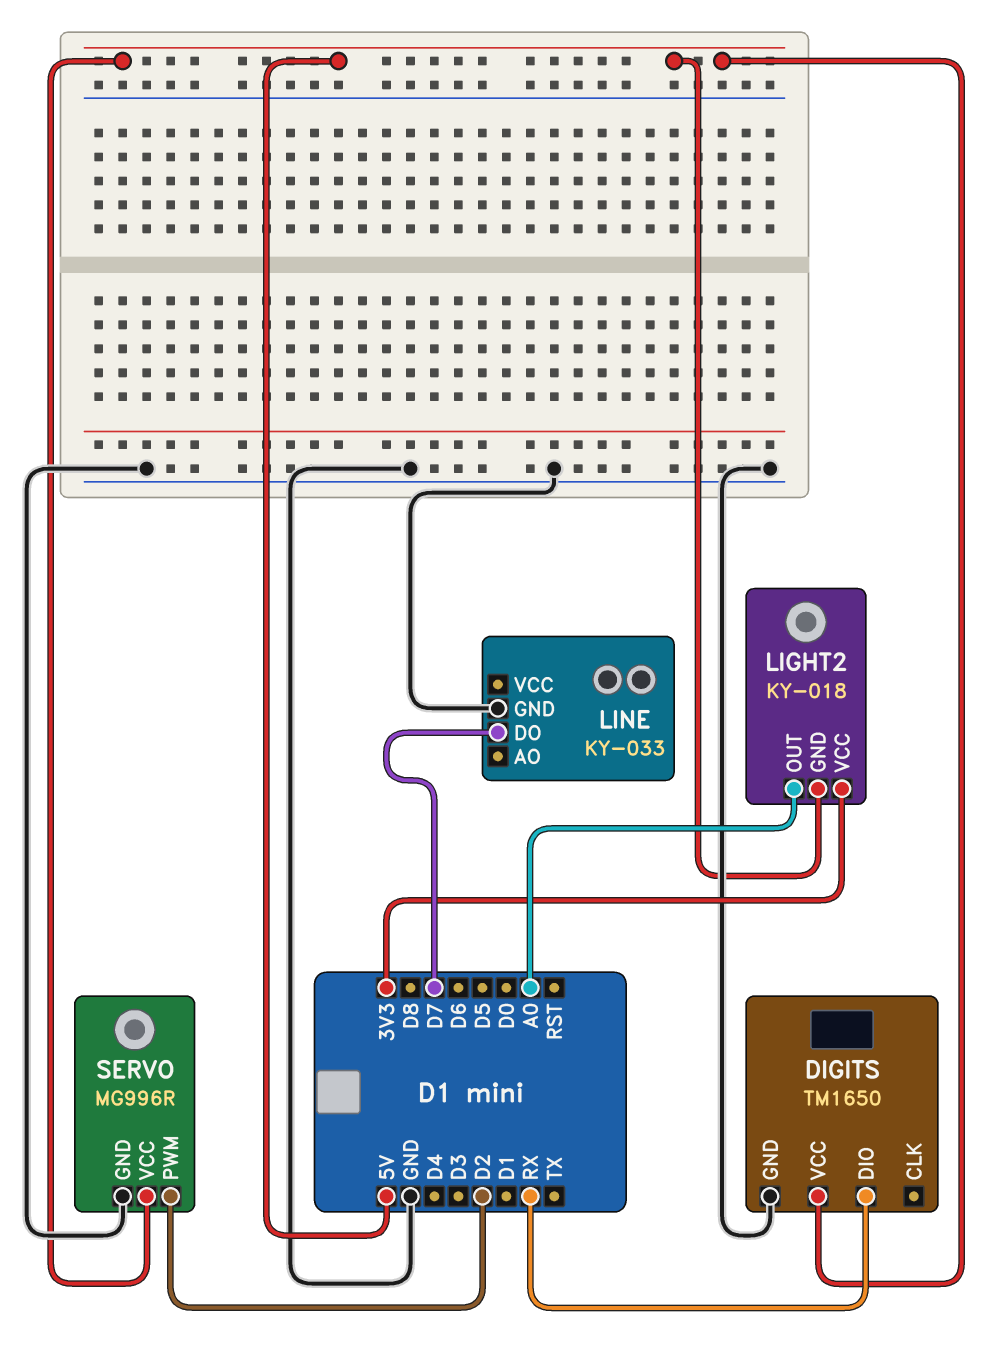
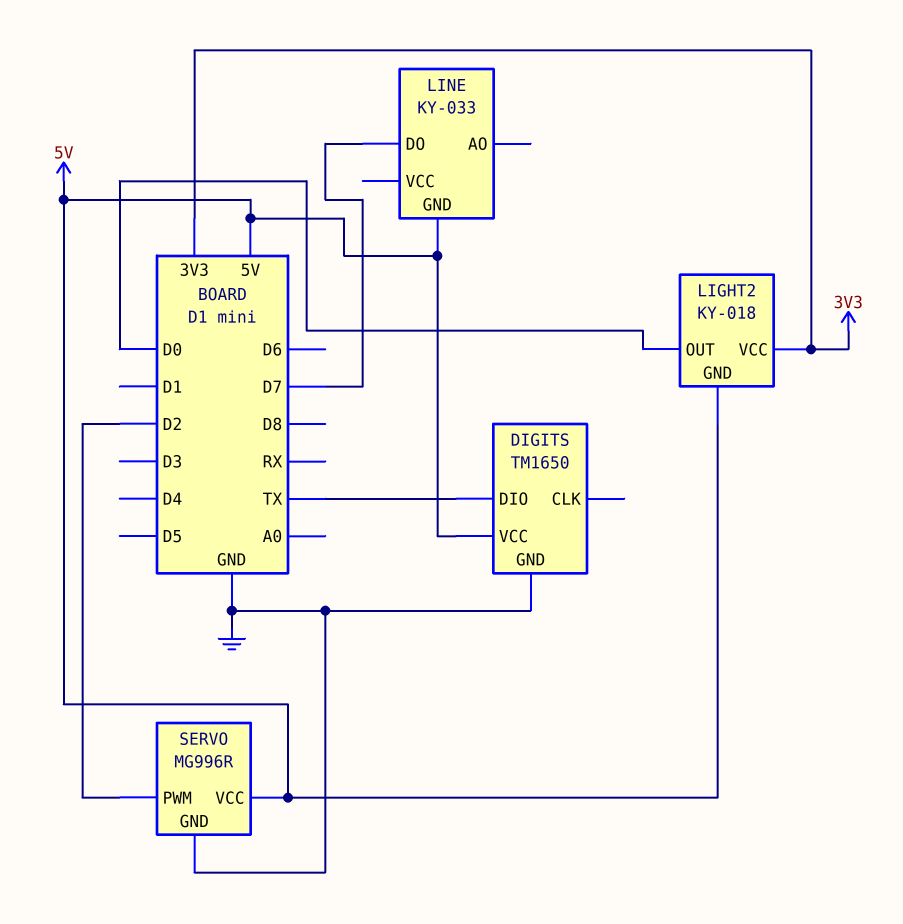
DIGITS pin DIO: RX -> TX
LIGHT2 pin OUT: A0 -> D0
LINE pin GND: GND -> 5V

